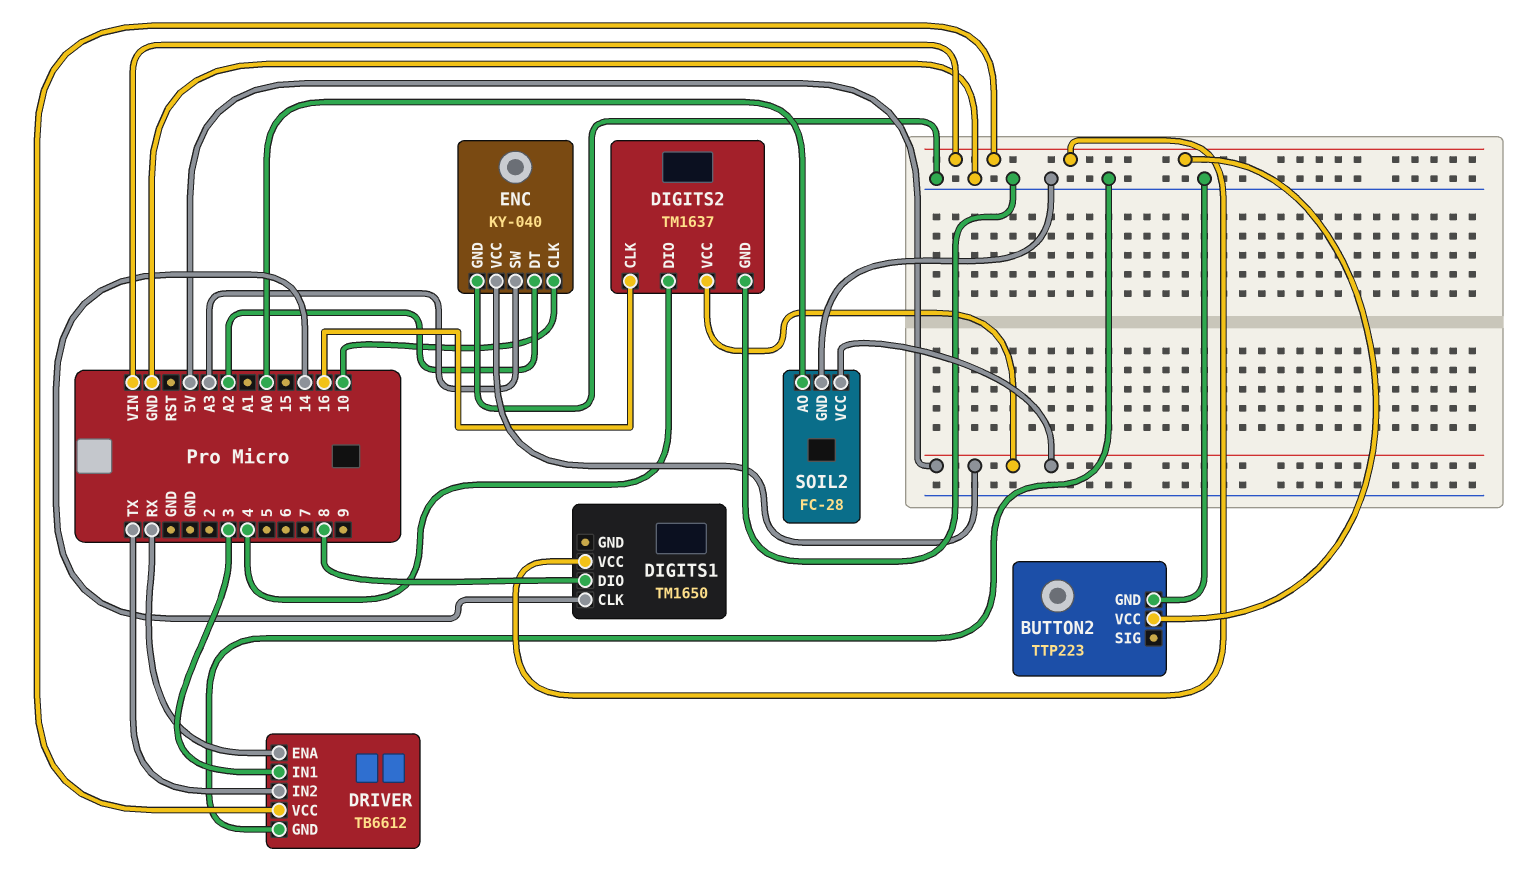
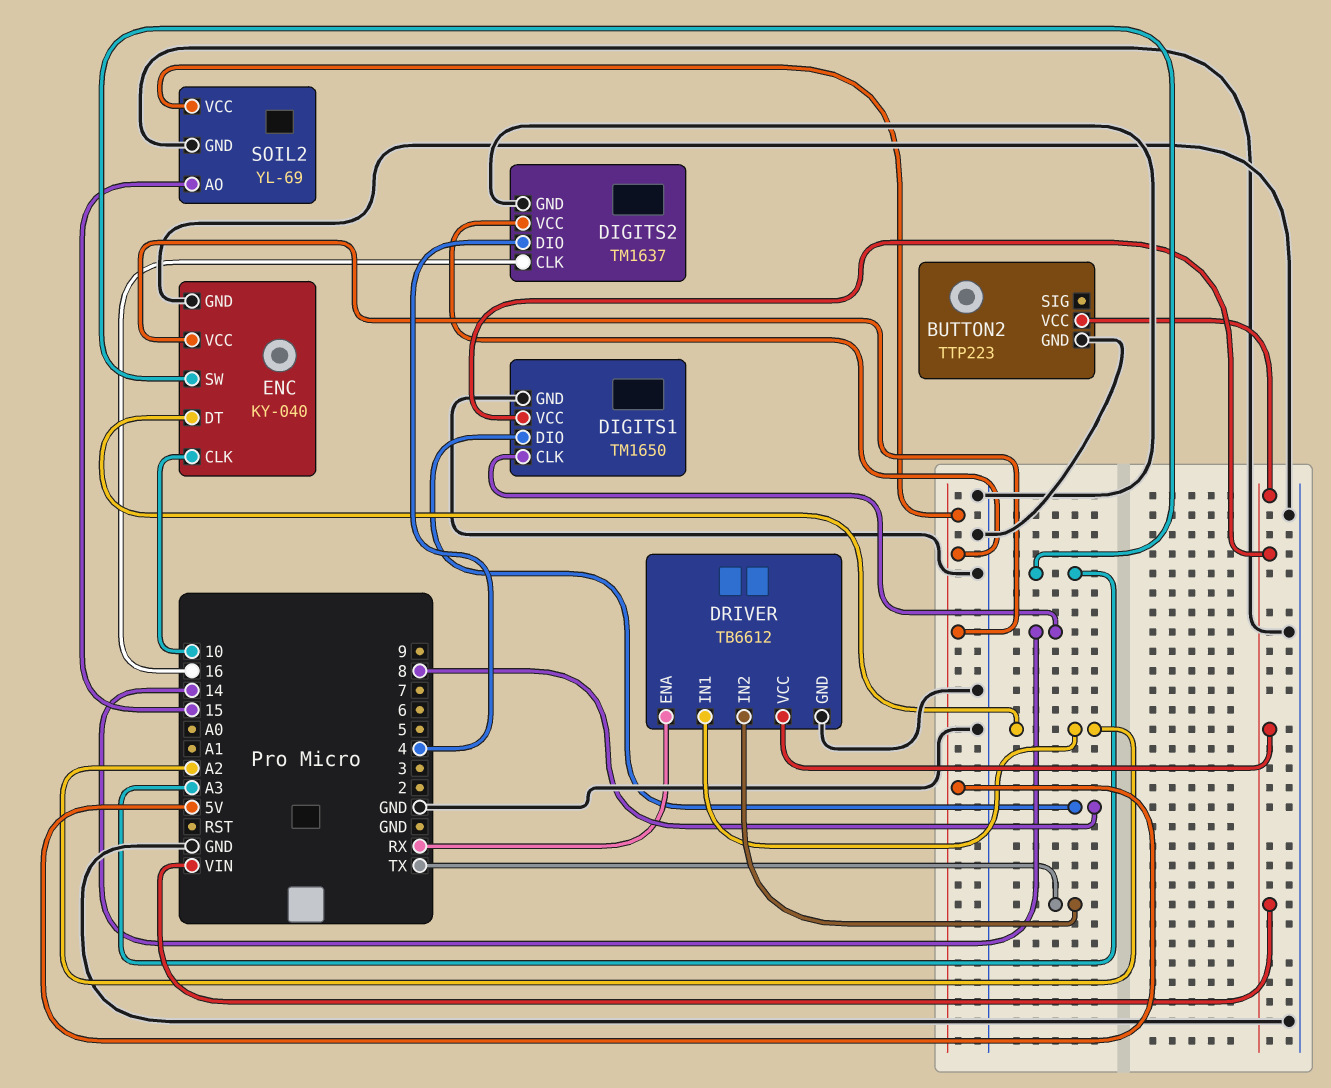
DIGITS1 pin GND: none -> GND
DRIVER pin IN1: 3 -> A2
SOIL2: FC-28 -> YL-69
SOIL2 pin AO: A0 -> 15

